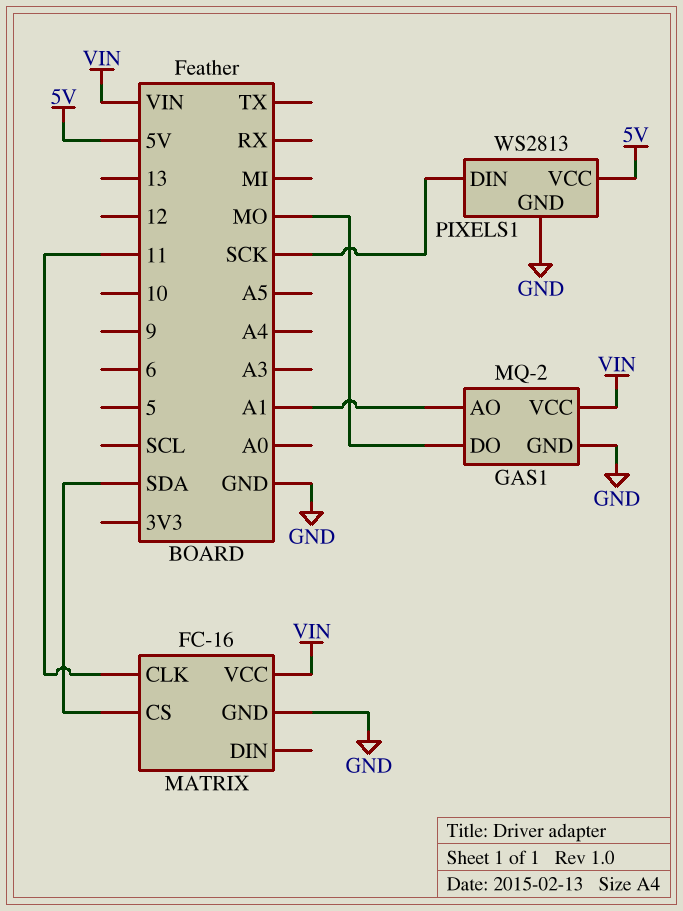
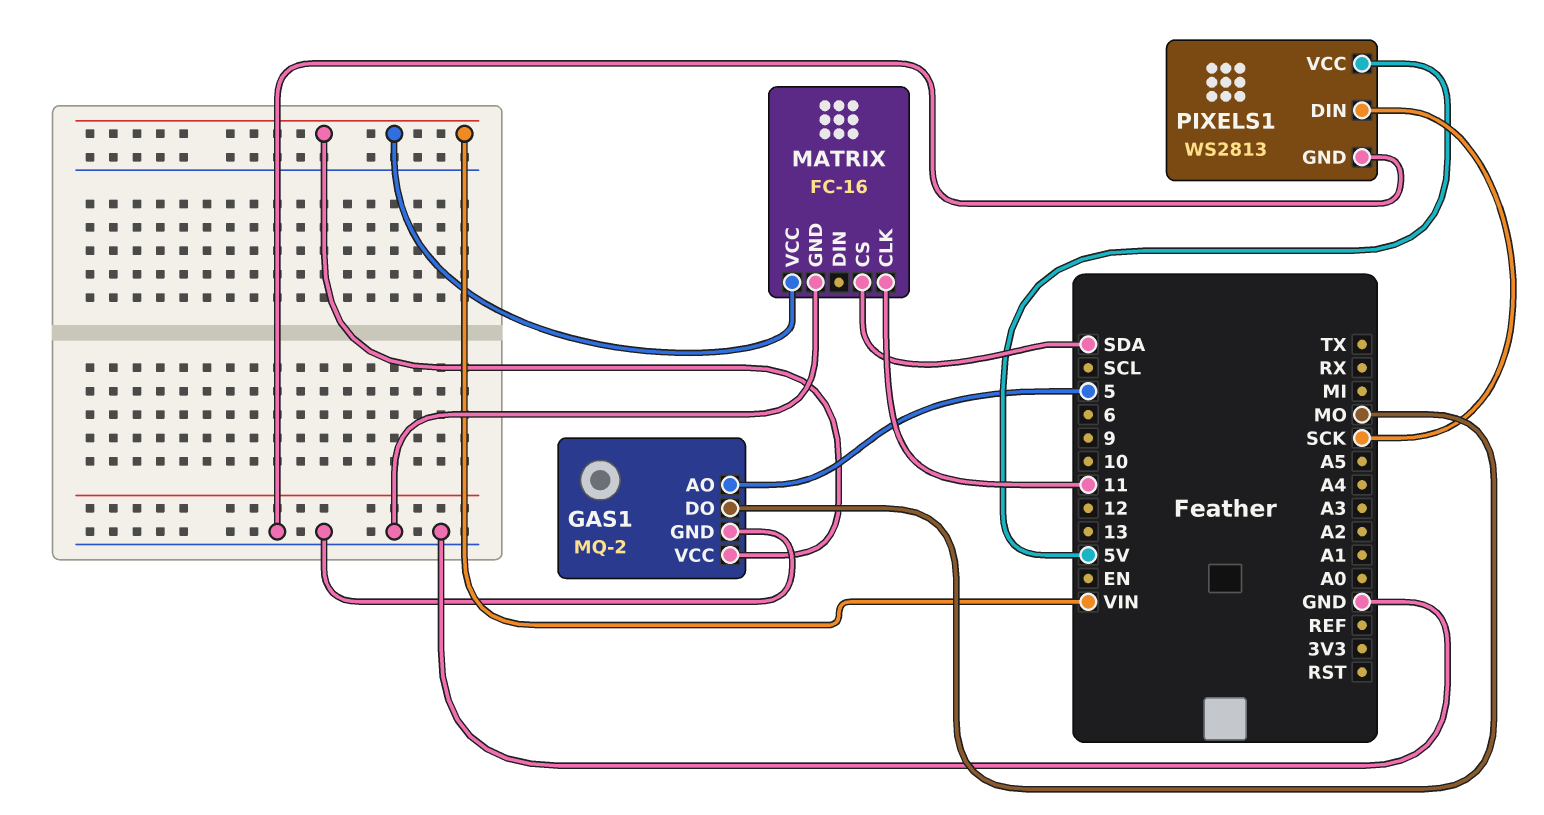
GAS1 pin AO: A1 -> 5

